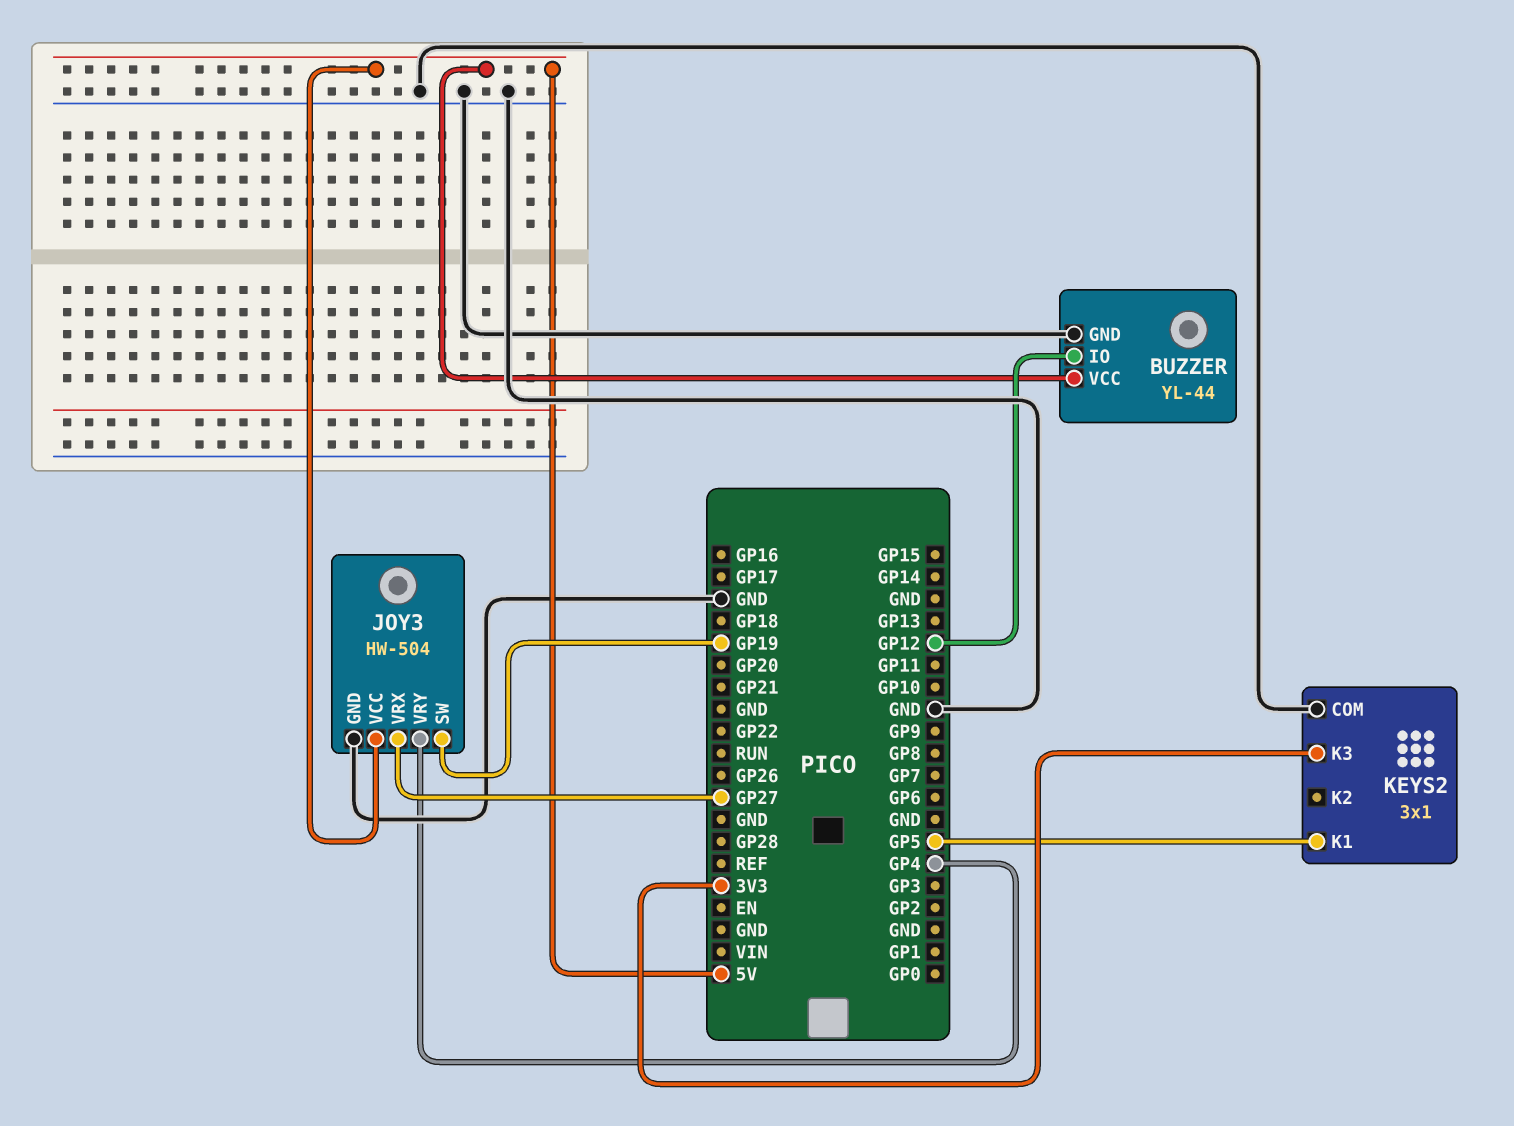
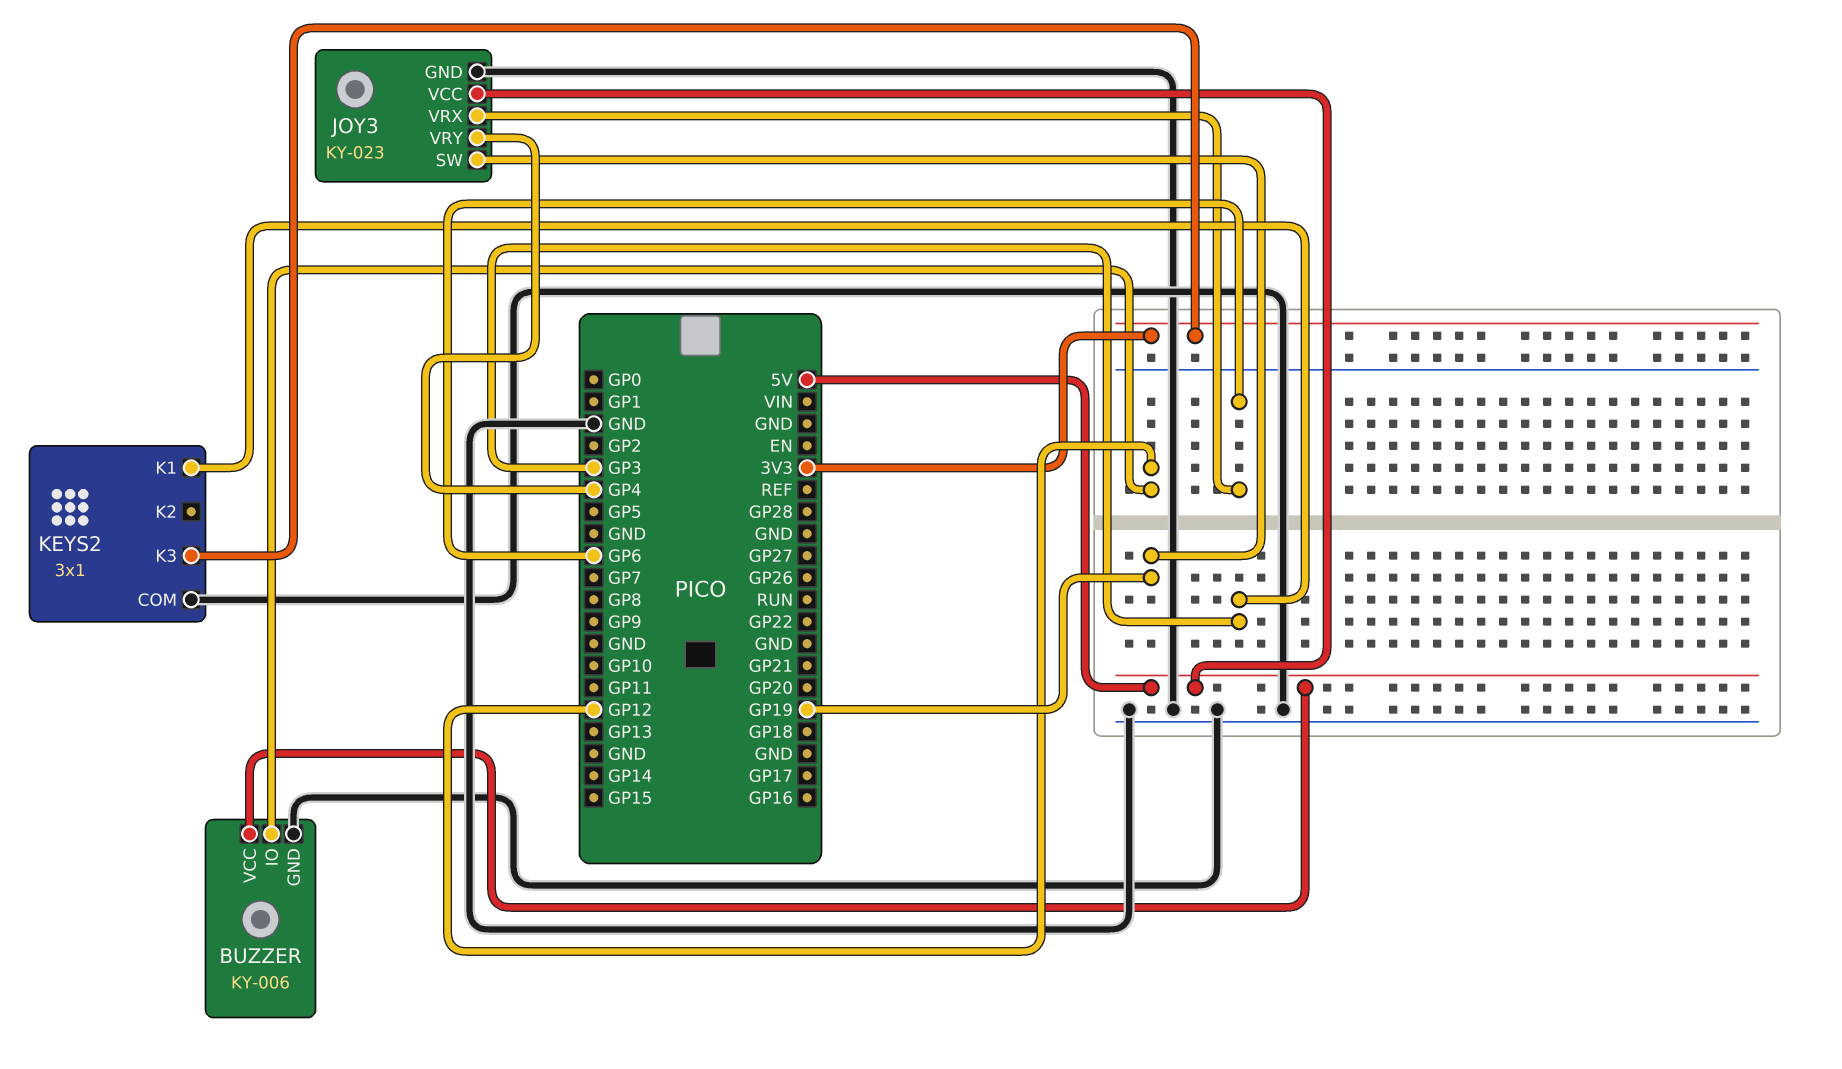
BUZZER: YL-44 -> KY-006
JOY3: HW-504 -> KY-023
JOY3 pin VRX: GP27 -> GP6
KEYS2 pin K1: GP5 -> GP3

